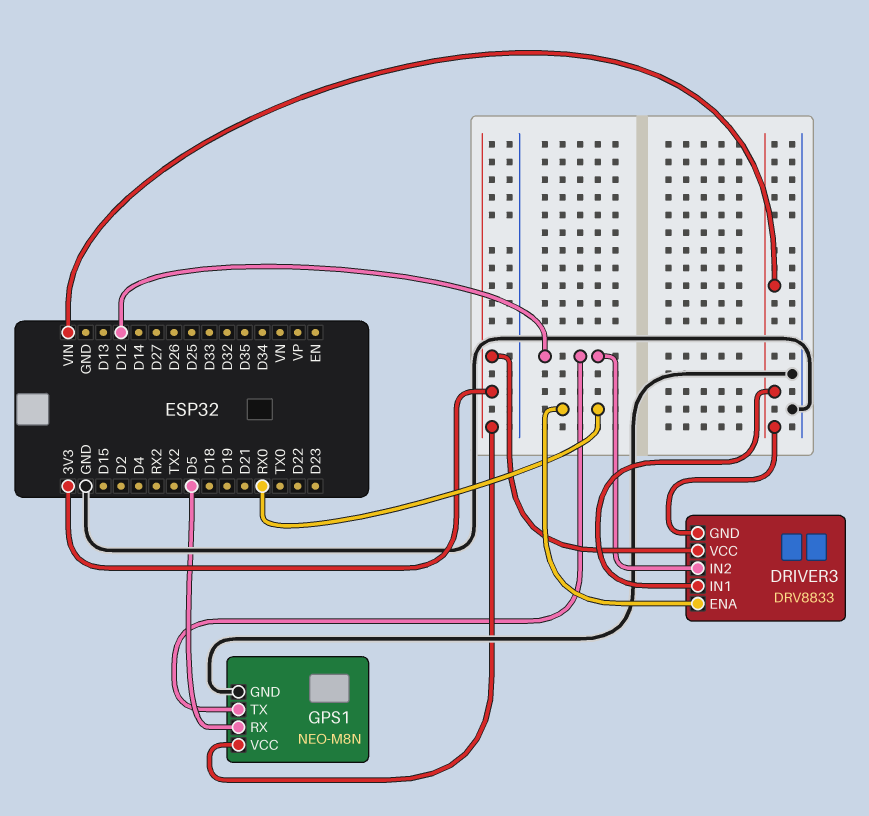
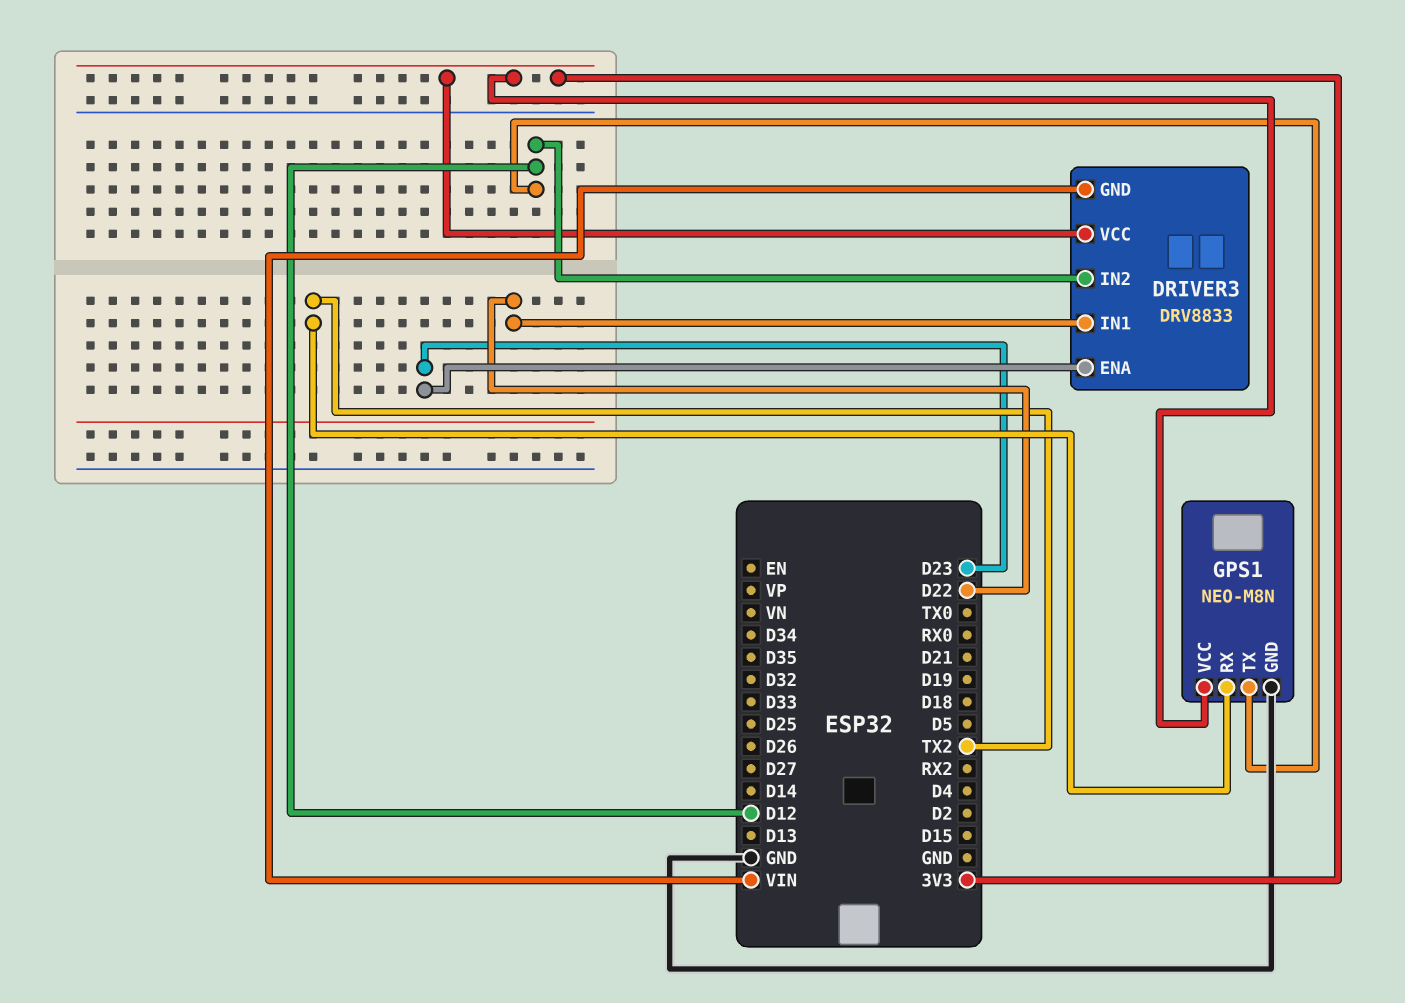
DRIVER3 pin ENA: RX0 -> D23
DRIVER3 pin IN1: VIN -> D22
GPS1 pin RX: D5 -> TX2

